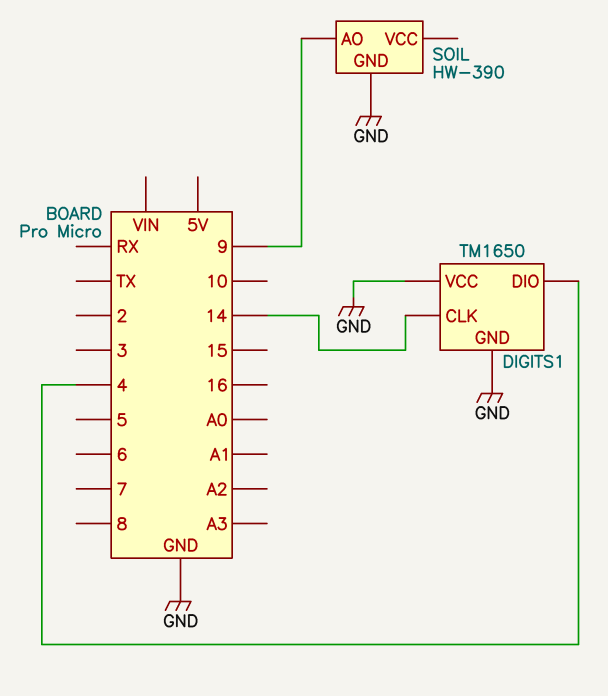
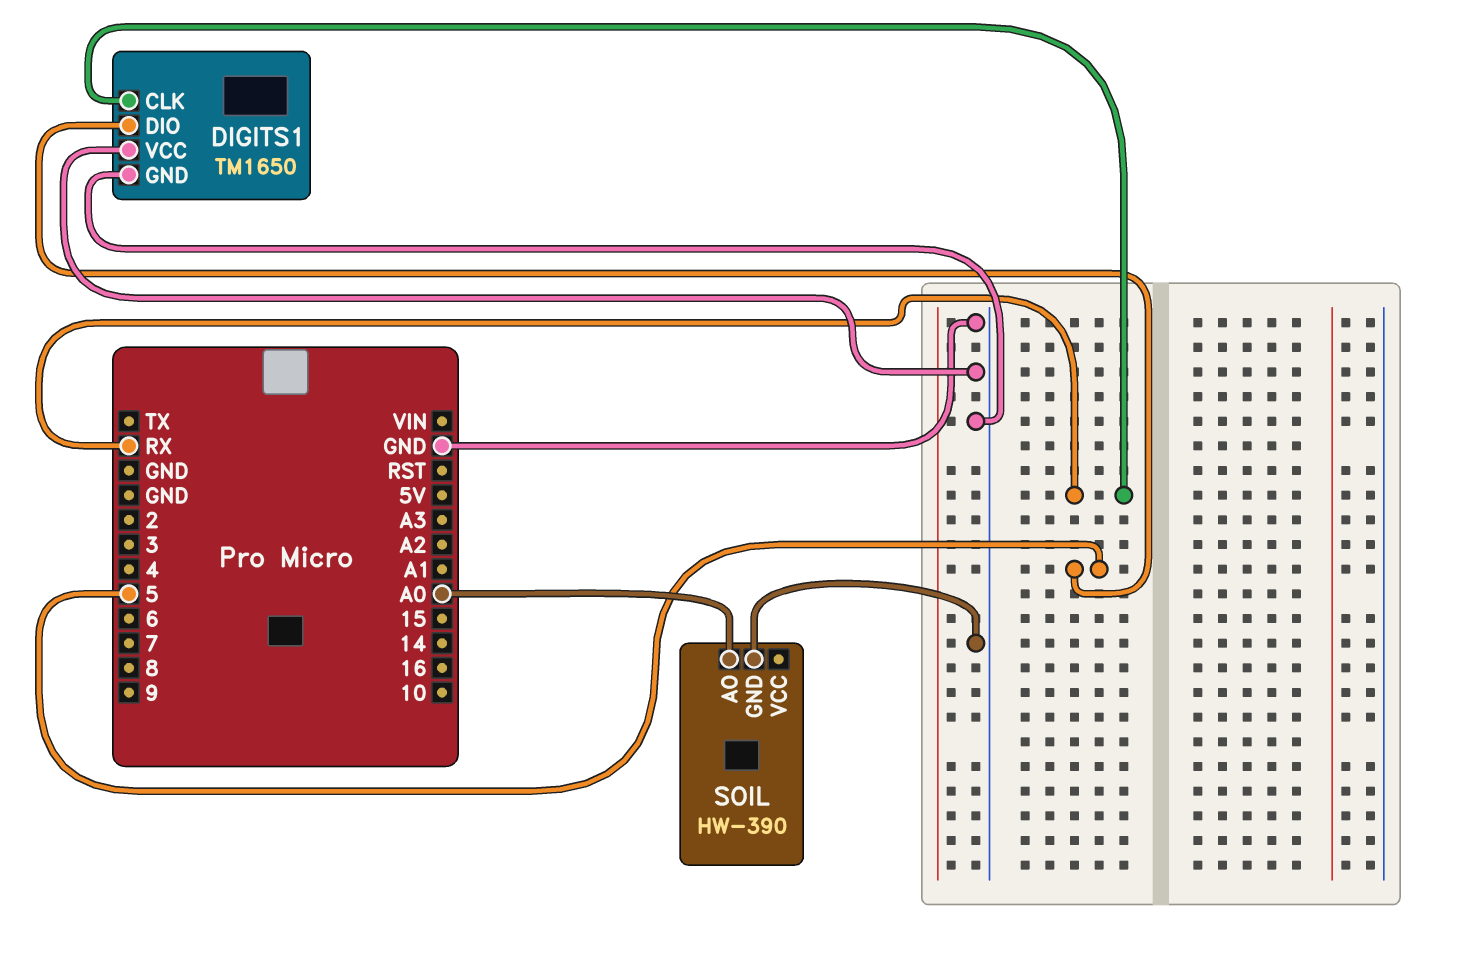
DIGITS1 pin CLK: 14 -> RX
DIGITS1 pin DIO: 4 -> 5
SOIL pin AO: 9 -> A0

